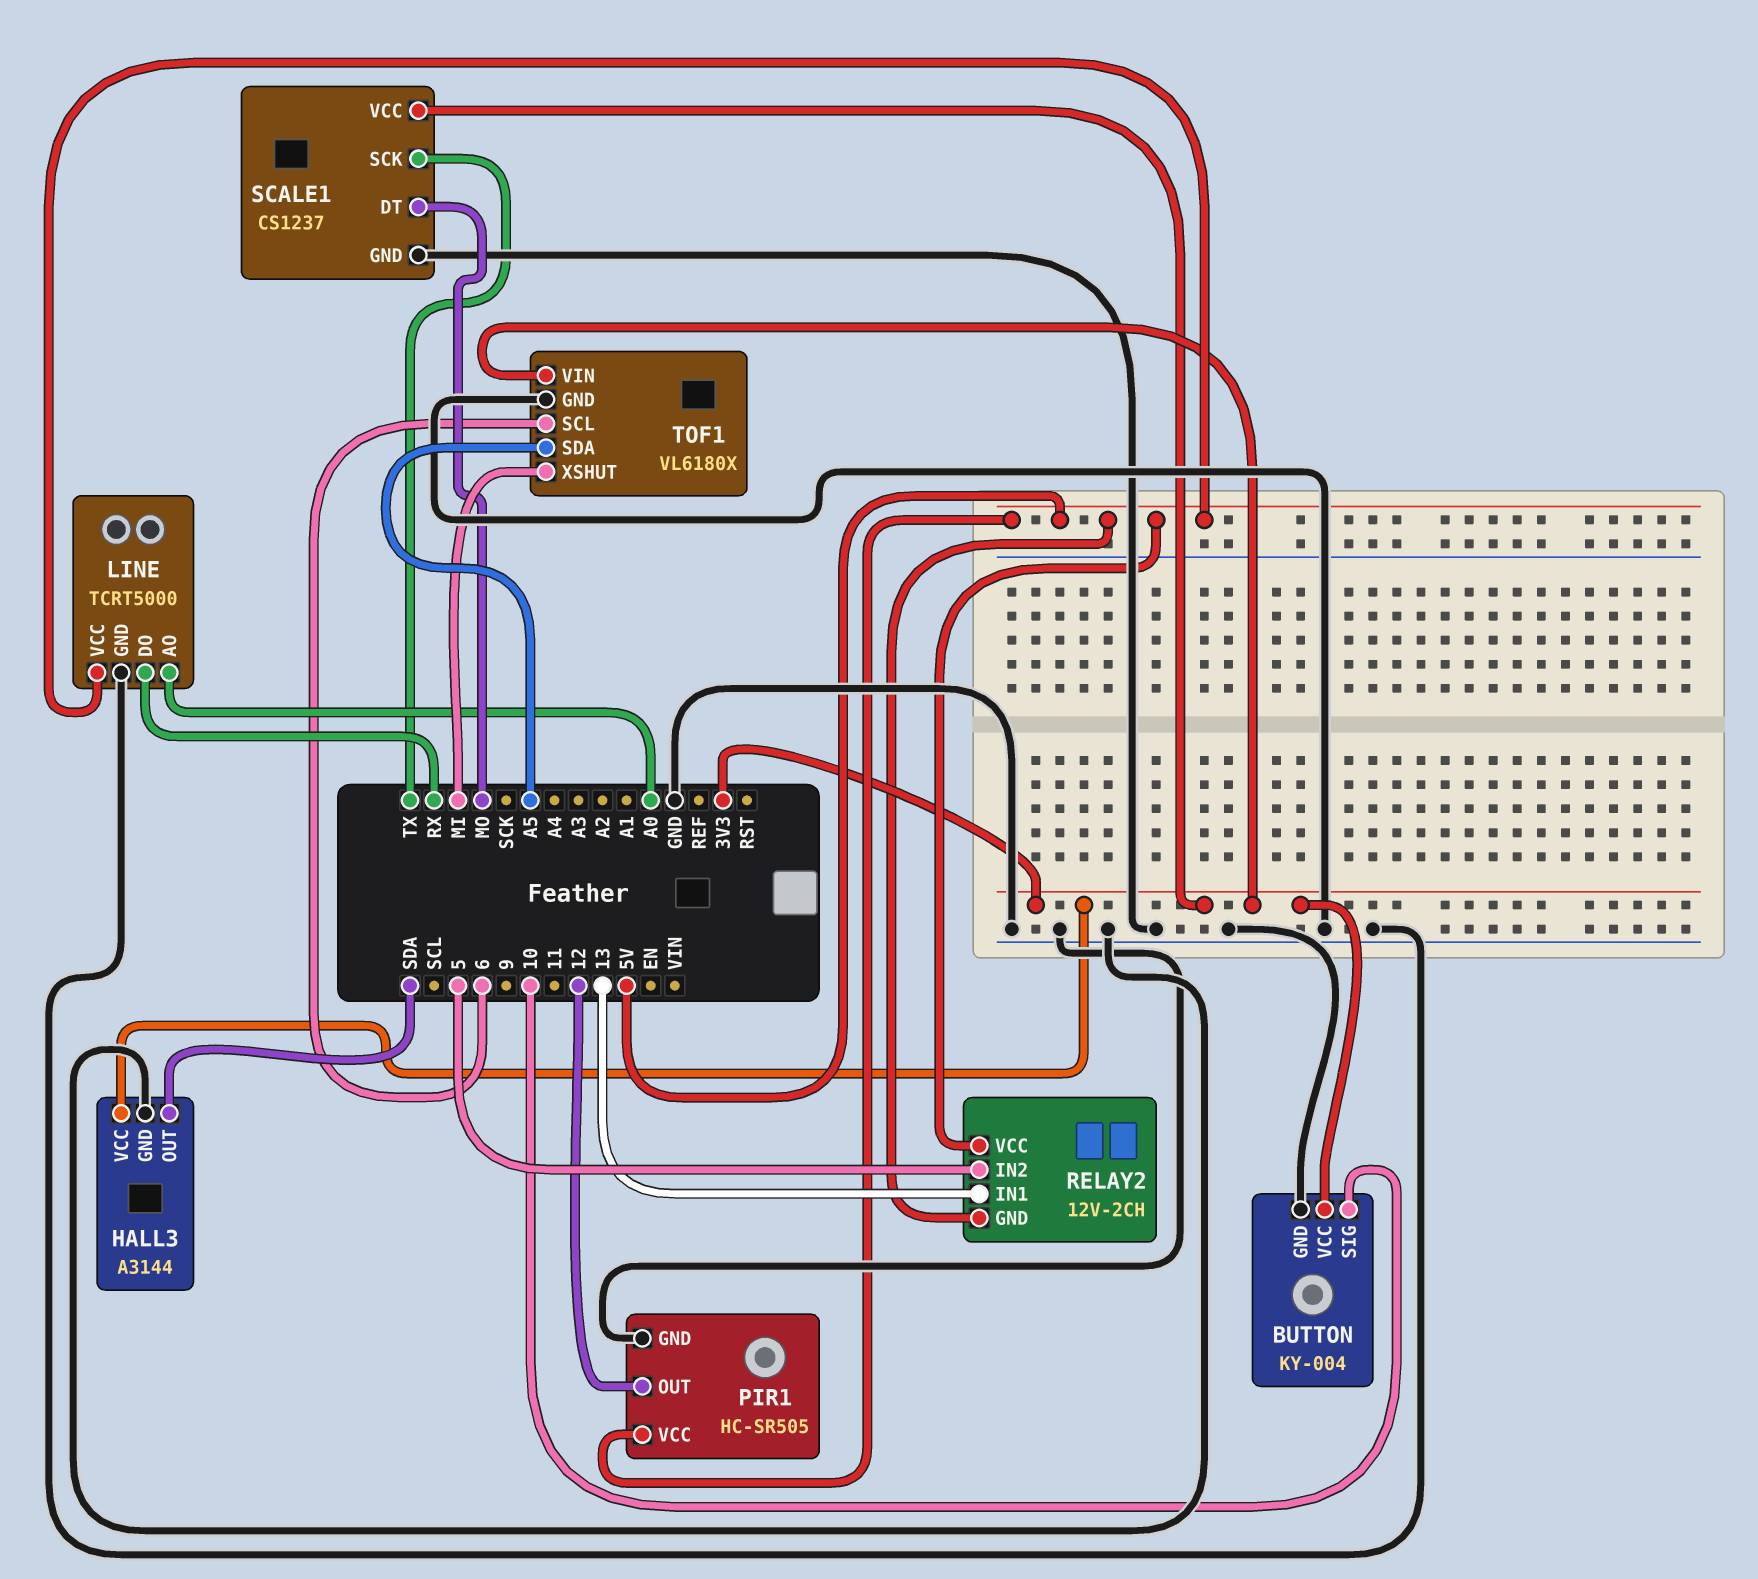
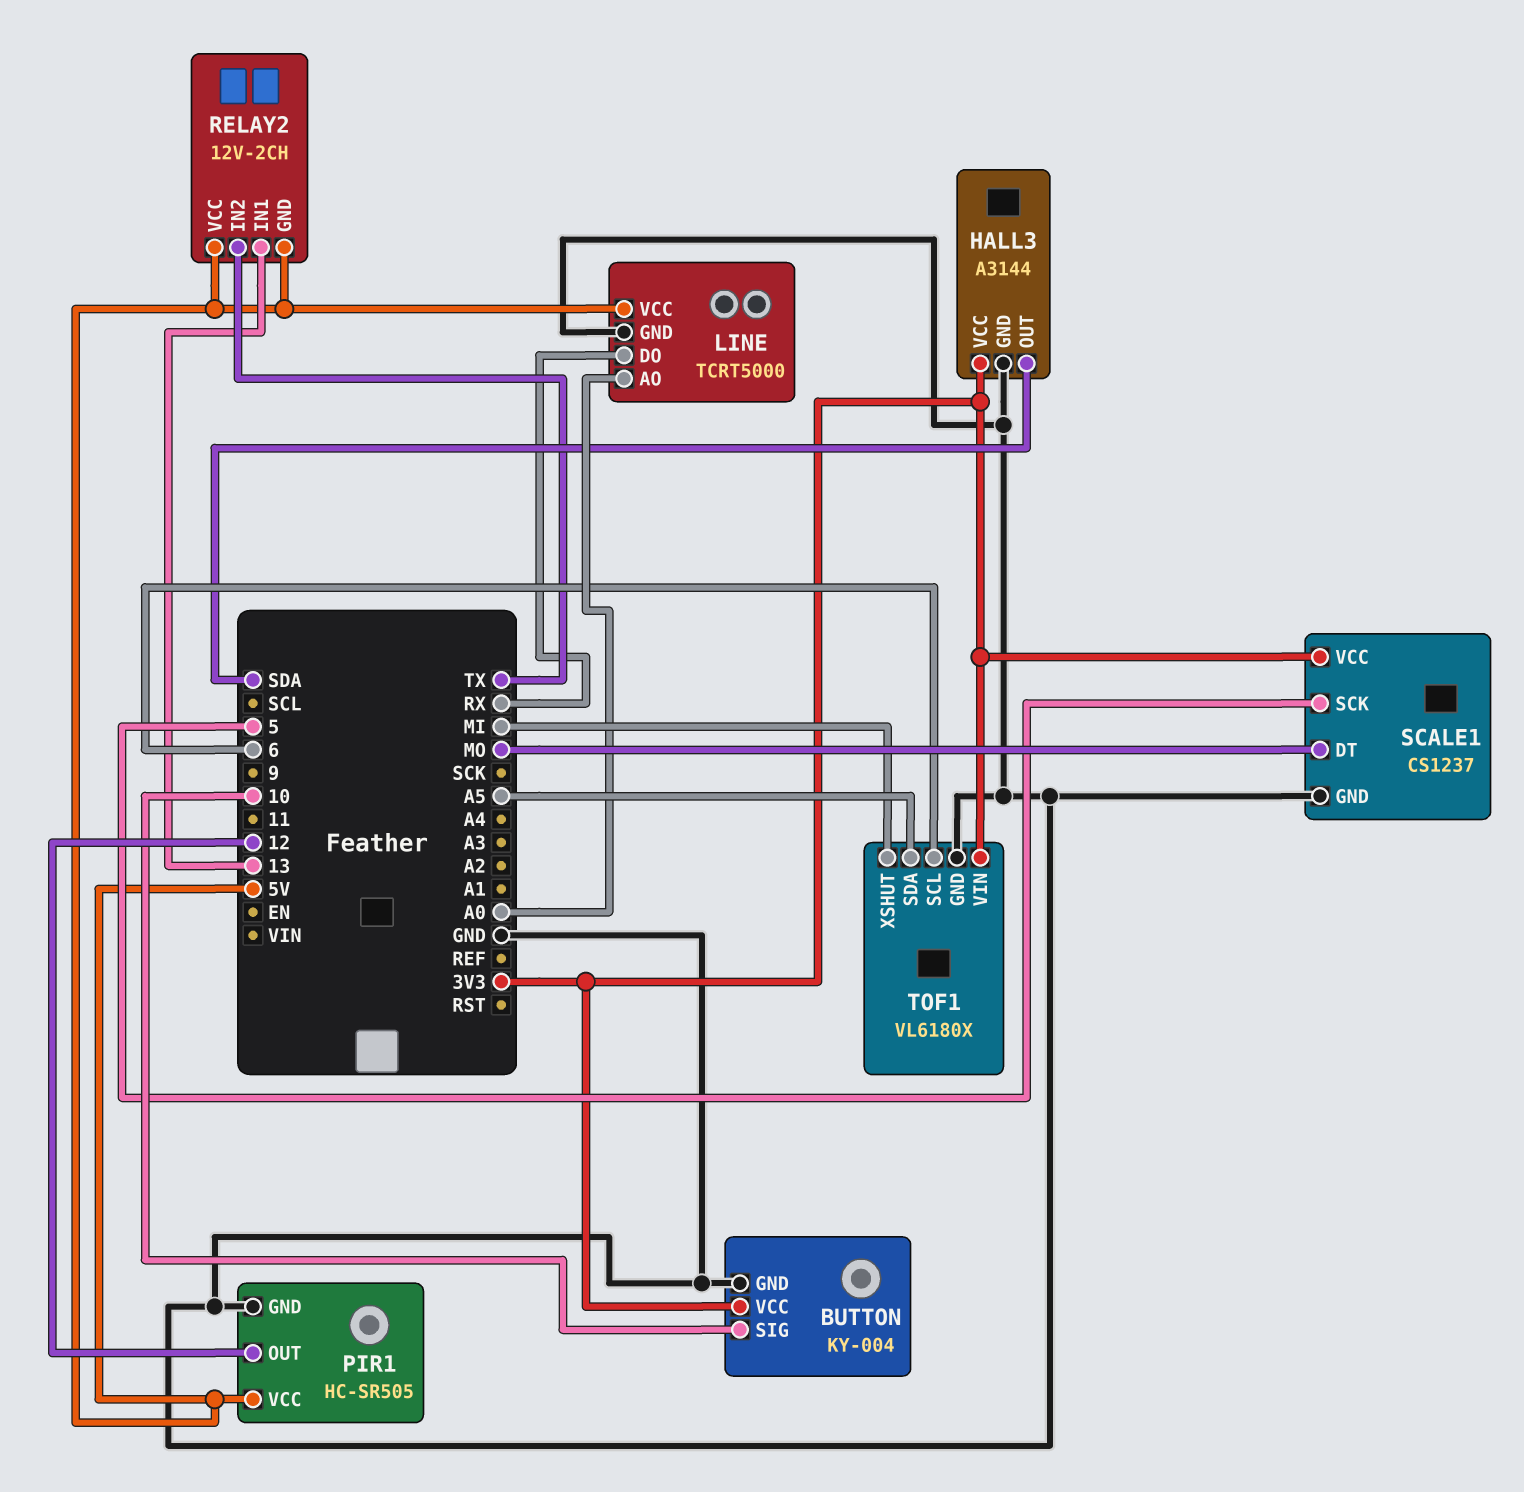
RELAY2 pin IN2: 5 -> TX
SCALE1 pin SCK: TX -> 5

